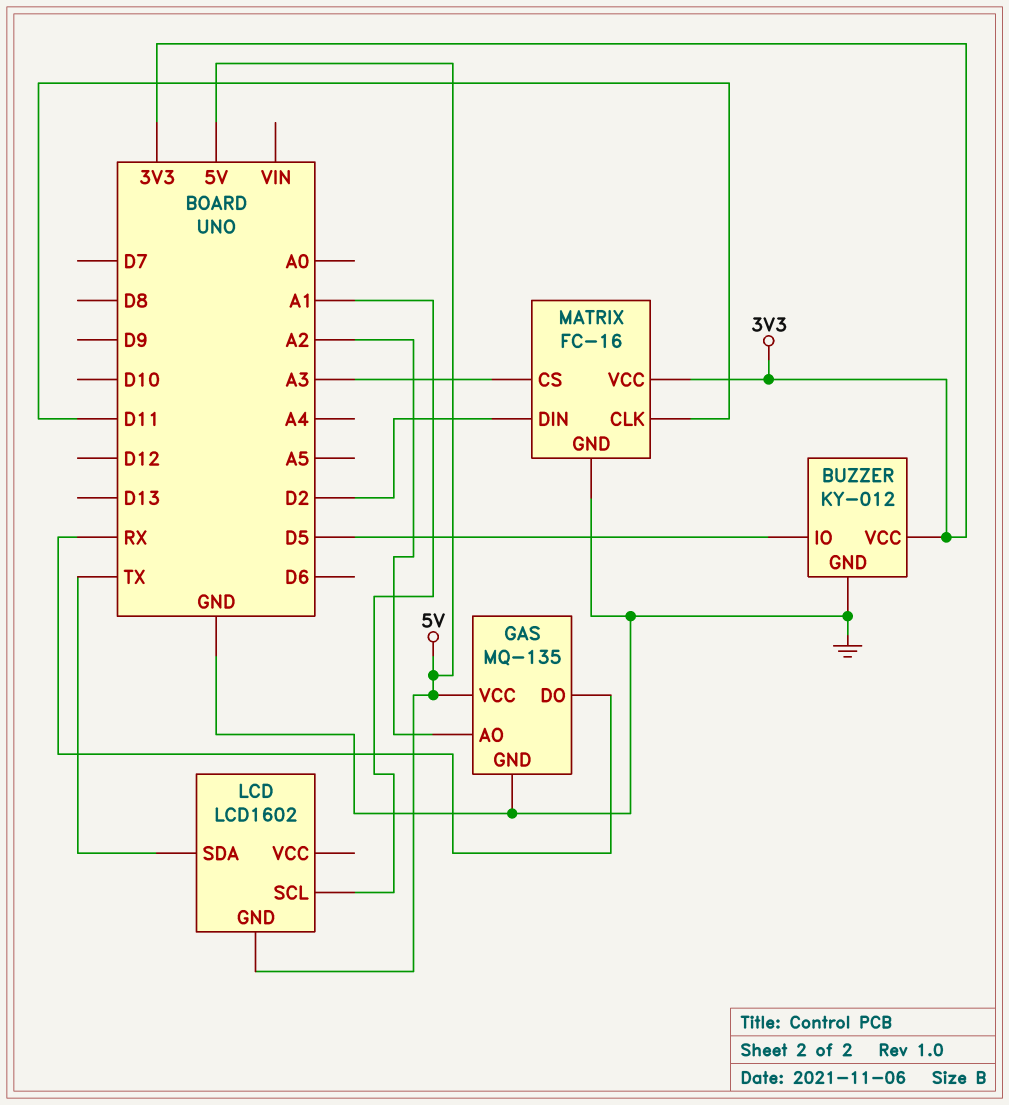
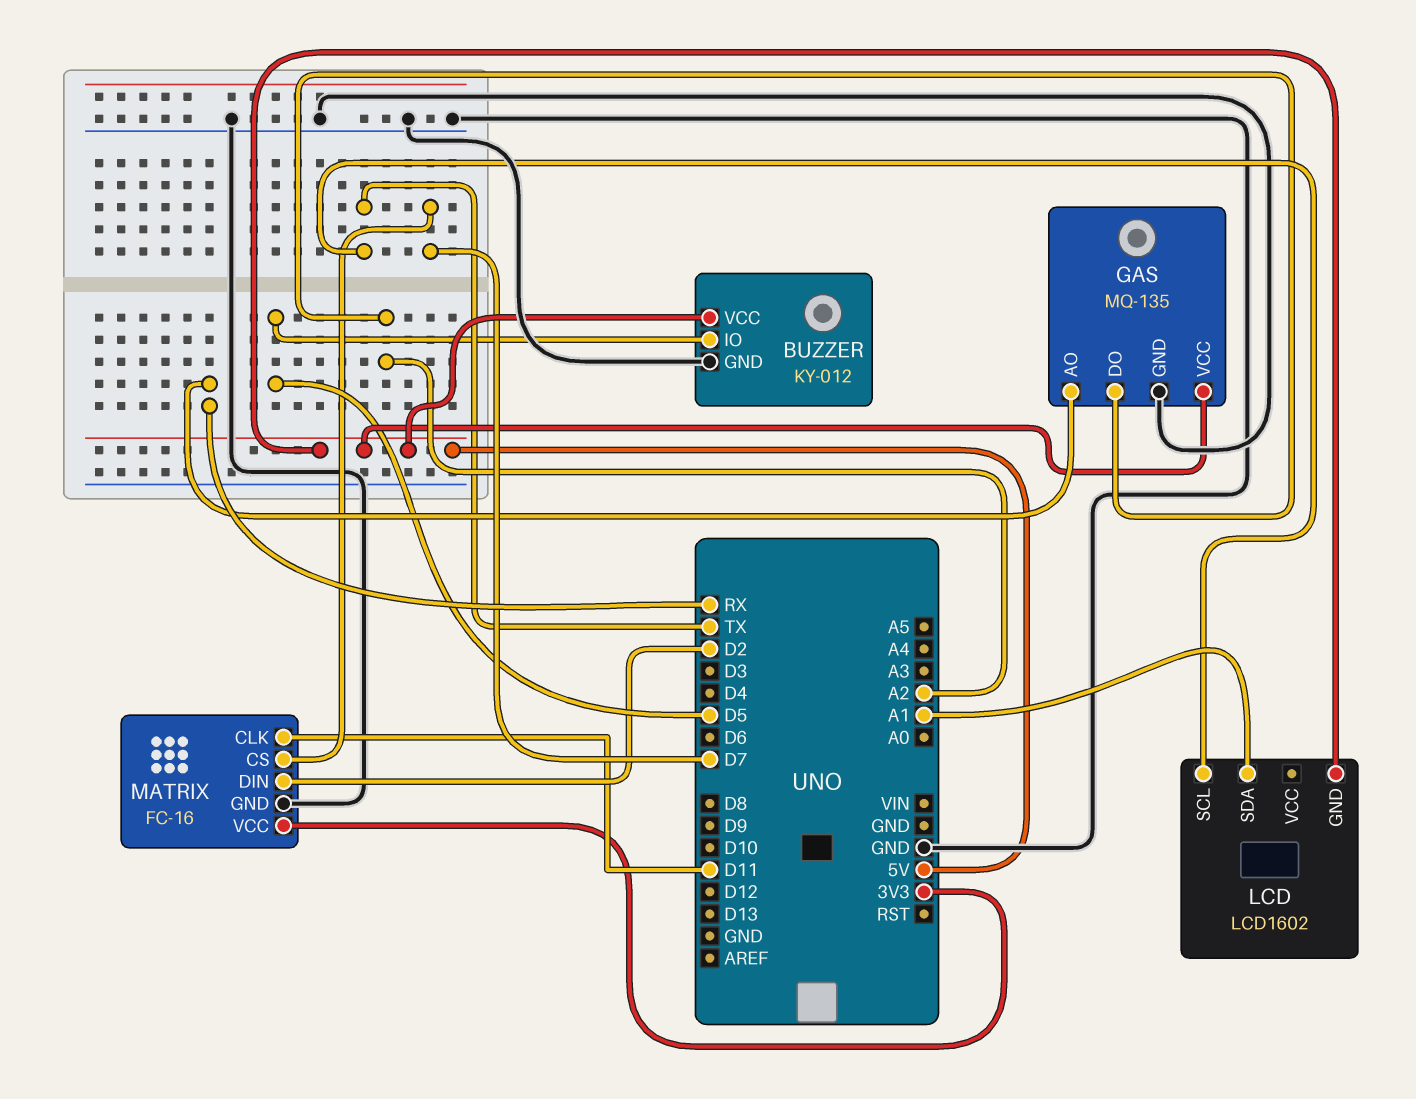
BUZZER pin VCC: 3V3 -> 5V
GAS pin AO: A2 -> RX
GAS pin DO: RX -> A2
LCD pin SCL: A1 -> TX
LCD pin SDA: TX -> A1
MATRIX pin CS: A3 -> D7

